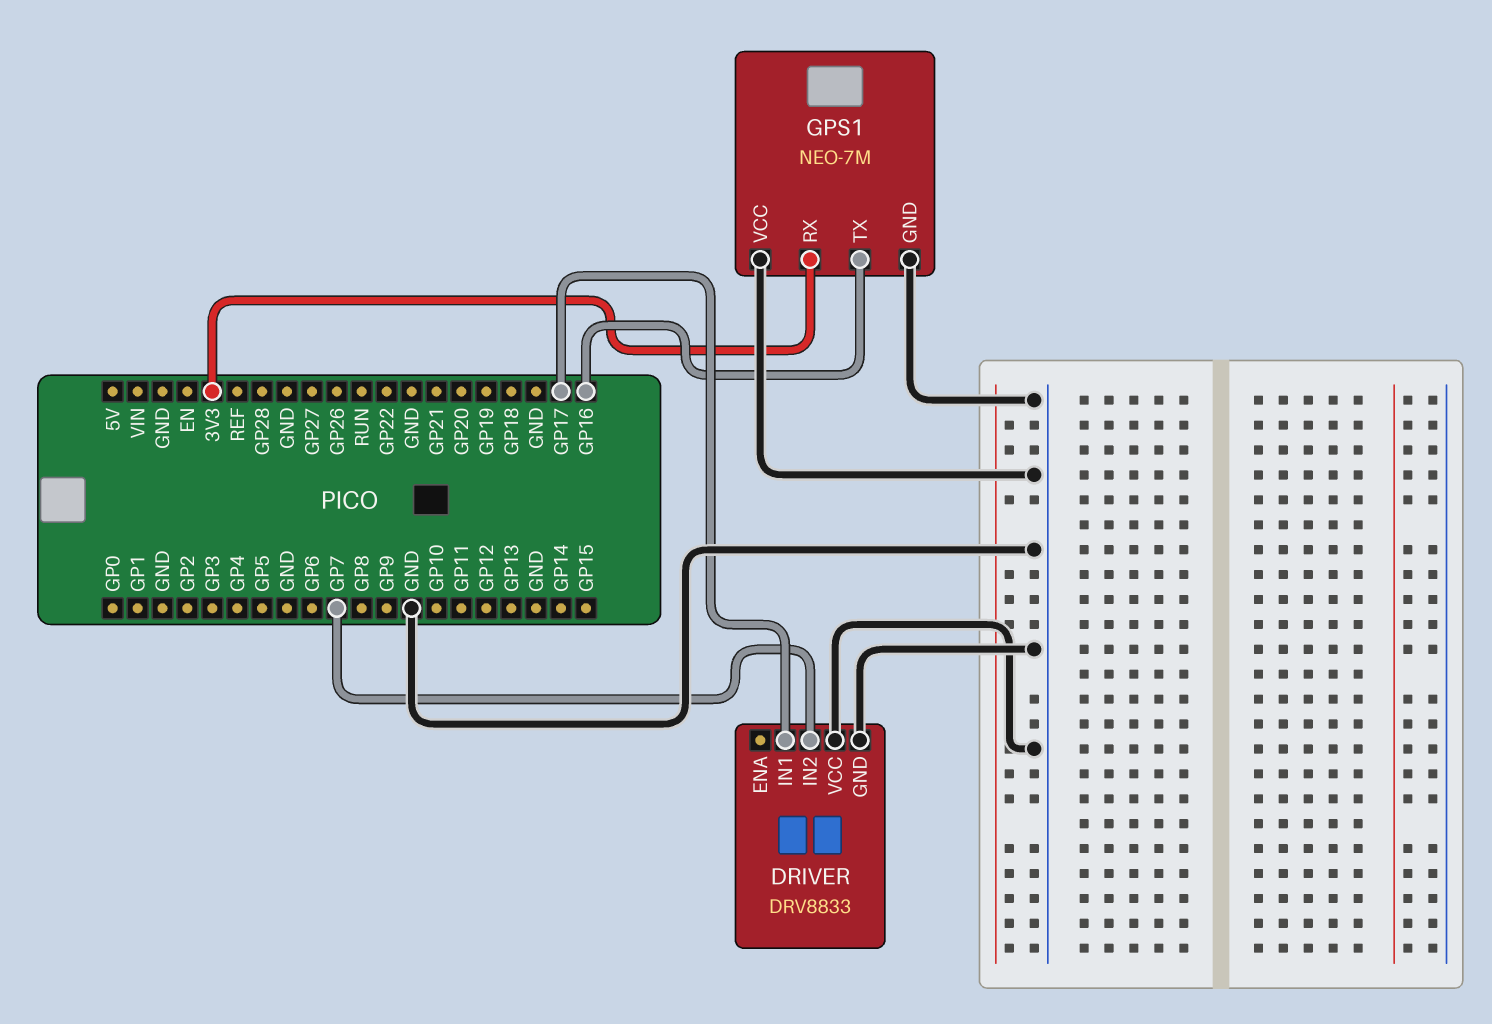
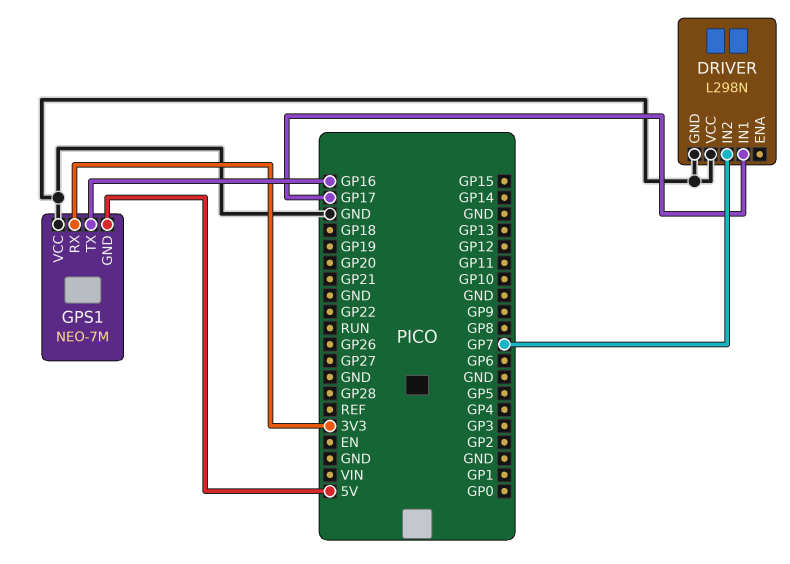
DRIVER: DRV8833 -> L298N
GPS1 pin GND: GND -> 5V

